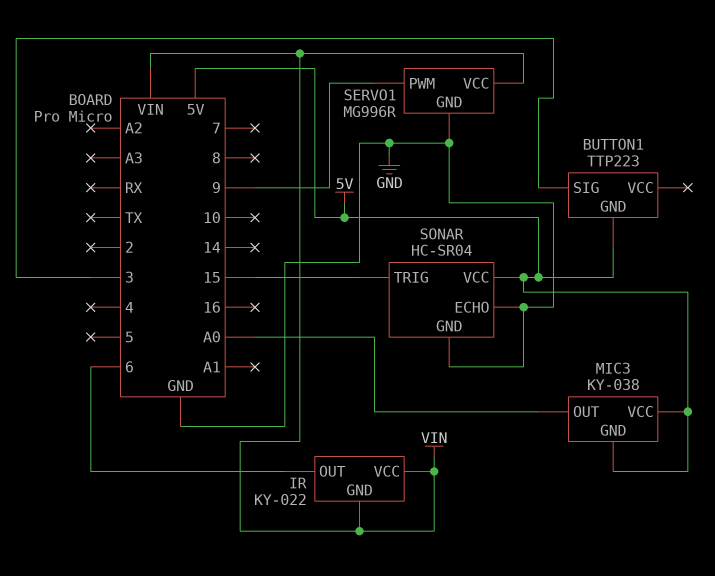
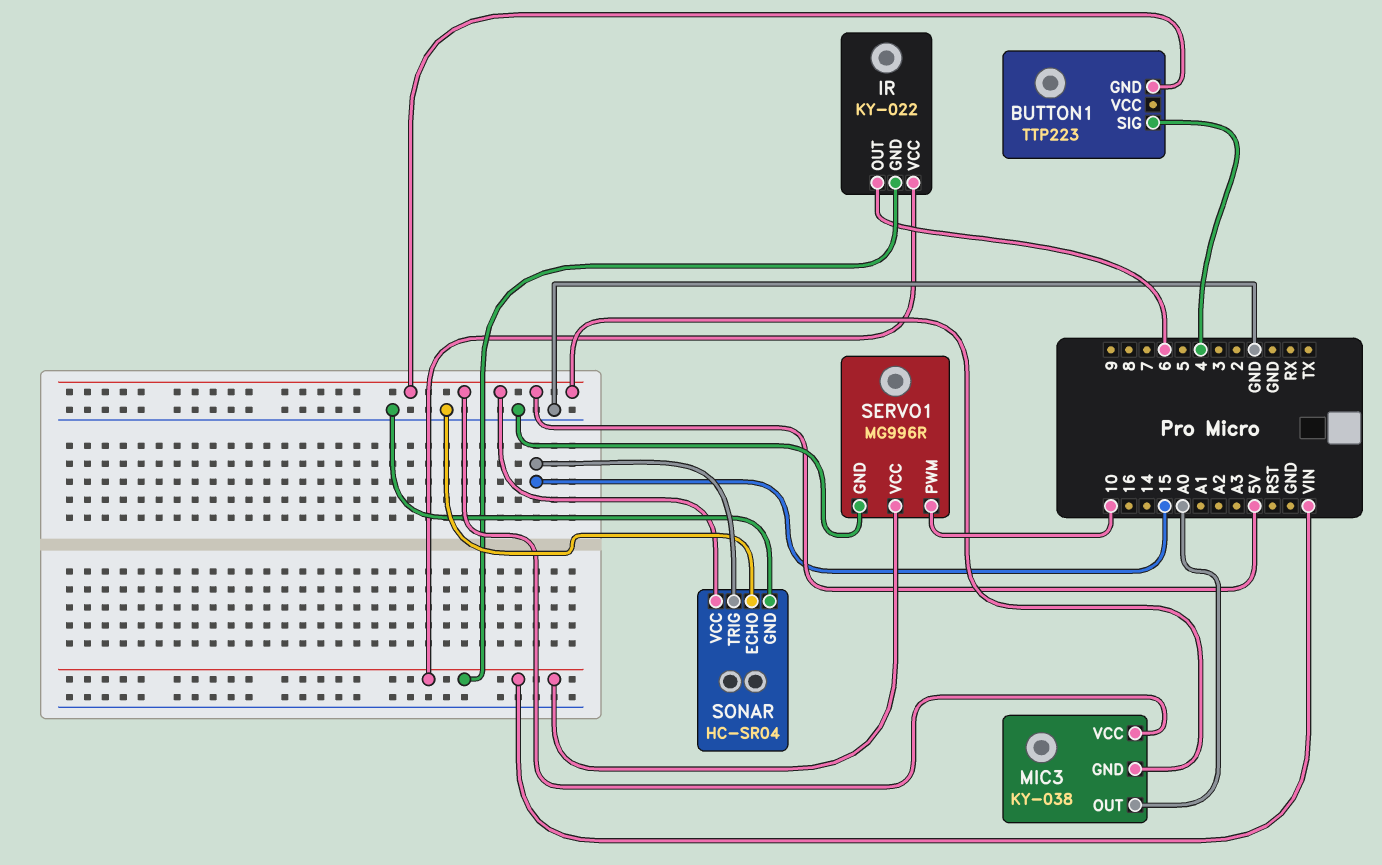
BUTTON1 pin SIG: 3 -> 4
SERVO1 pin PWM: 9 -> 10

